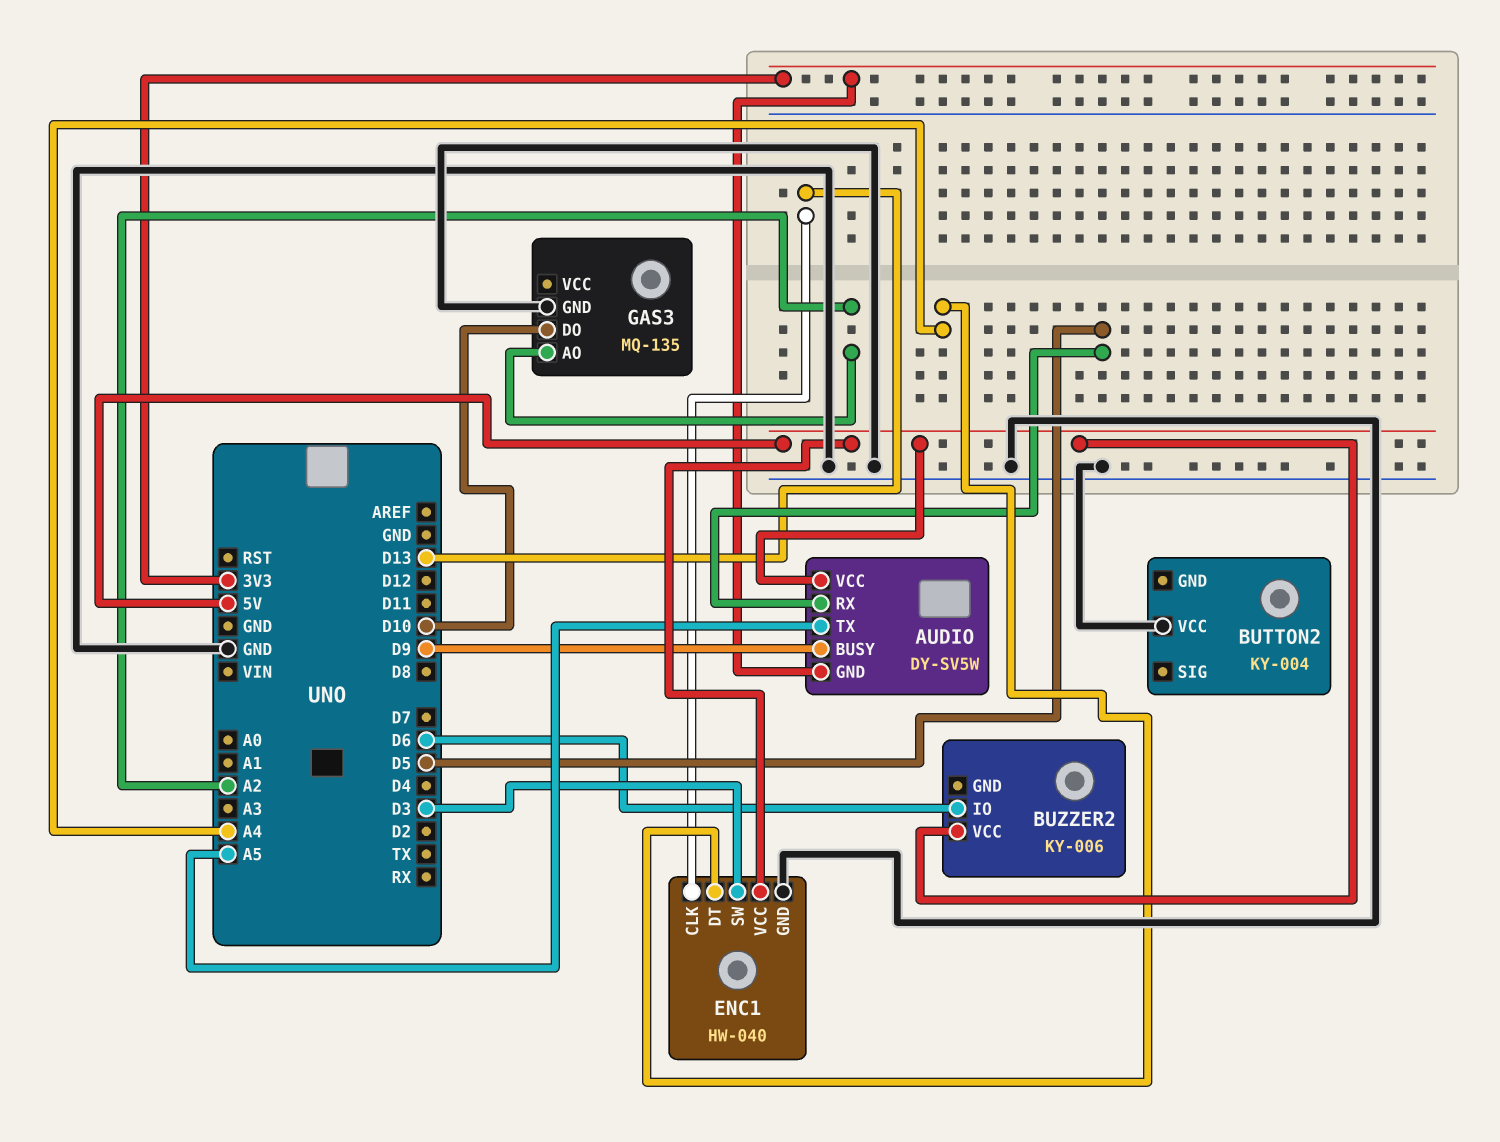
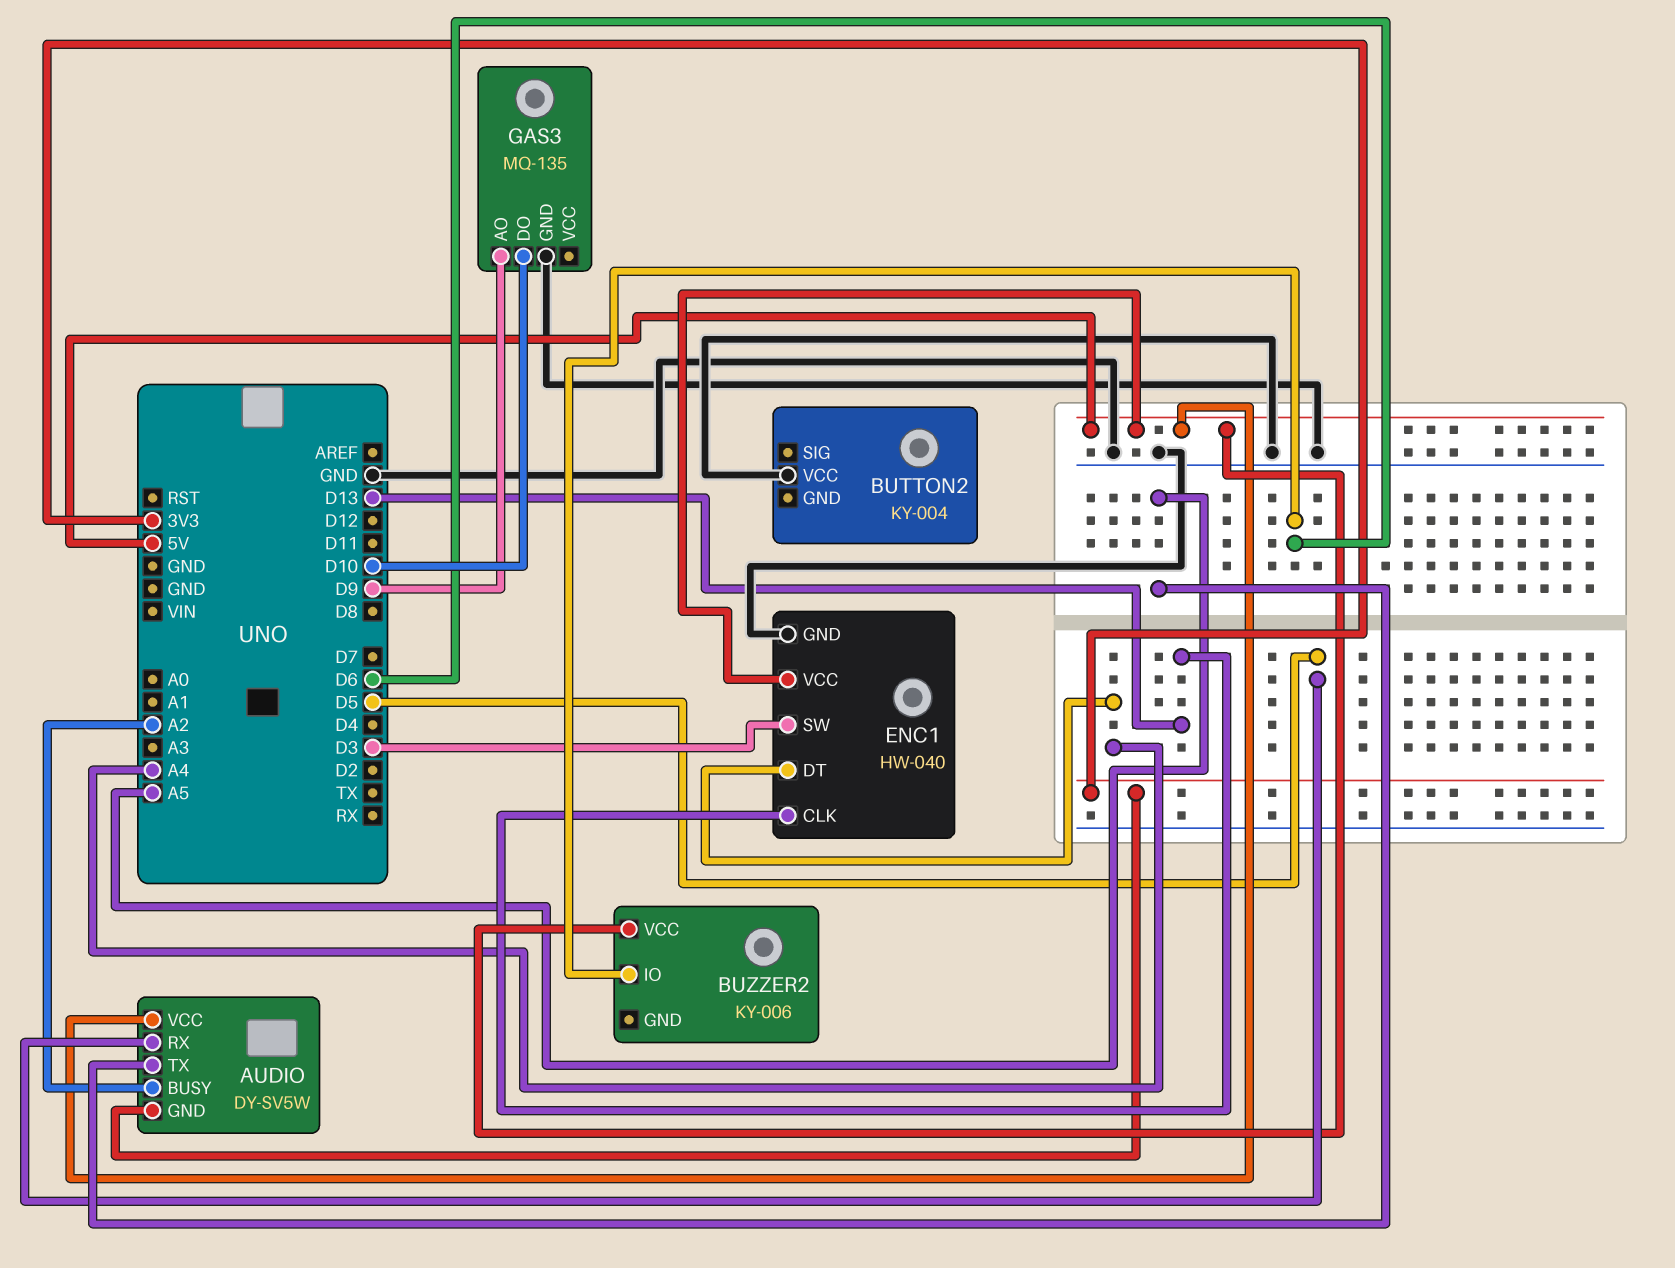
AUDIO pin BUSY: D9 -> A2
GAS3 pin AO: A2 -> D9

